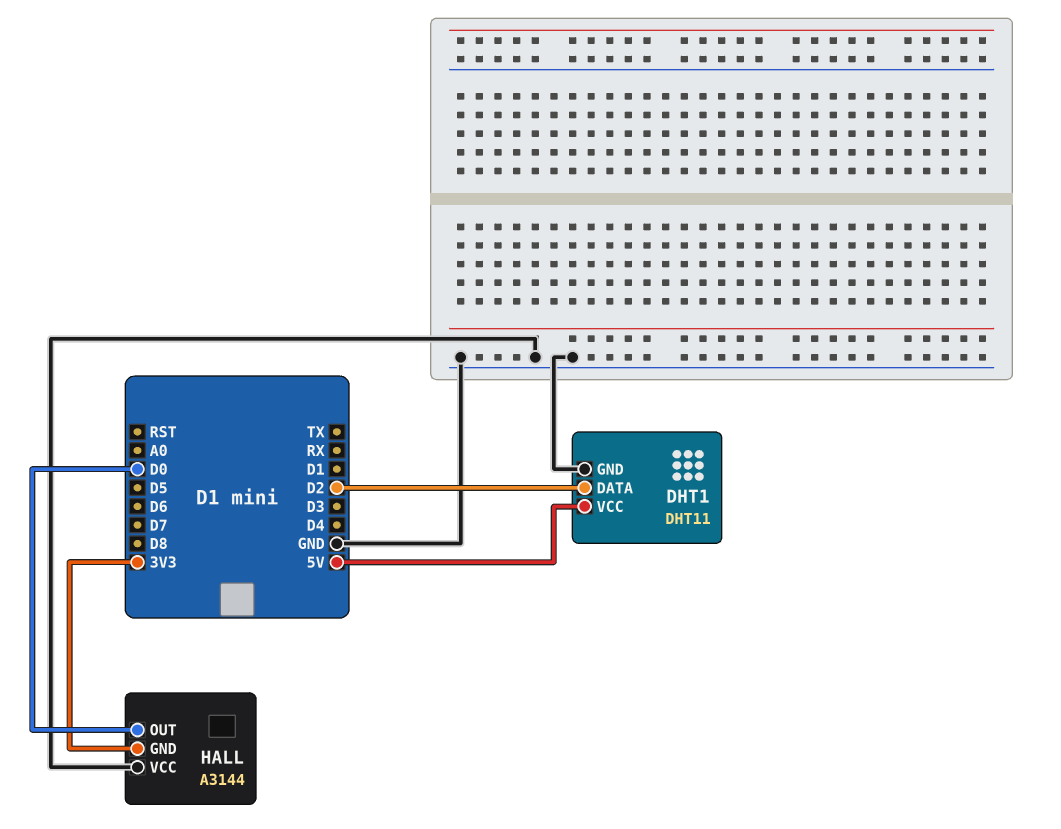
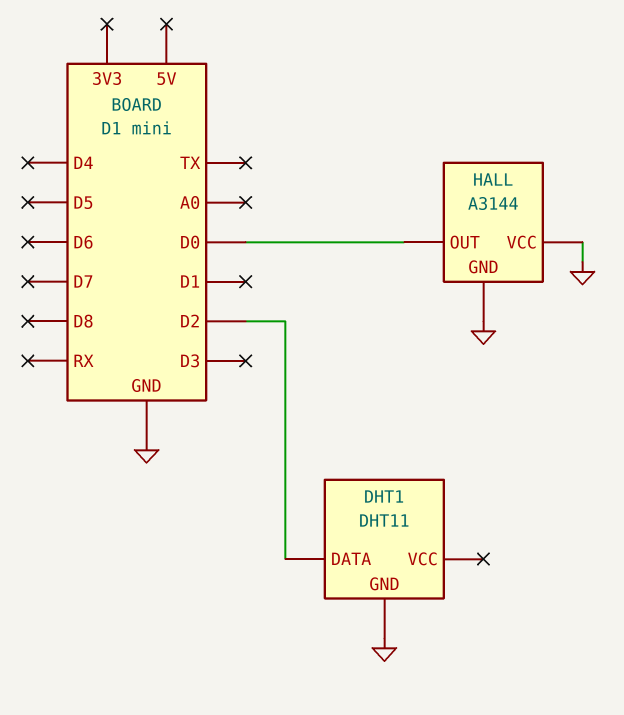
DHT1 pin VCC: 5V -> none
HALL pin GND: 3V3 -> GND

